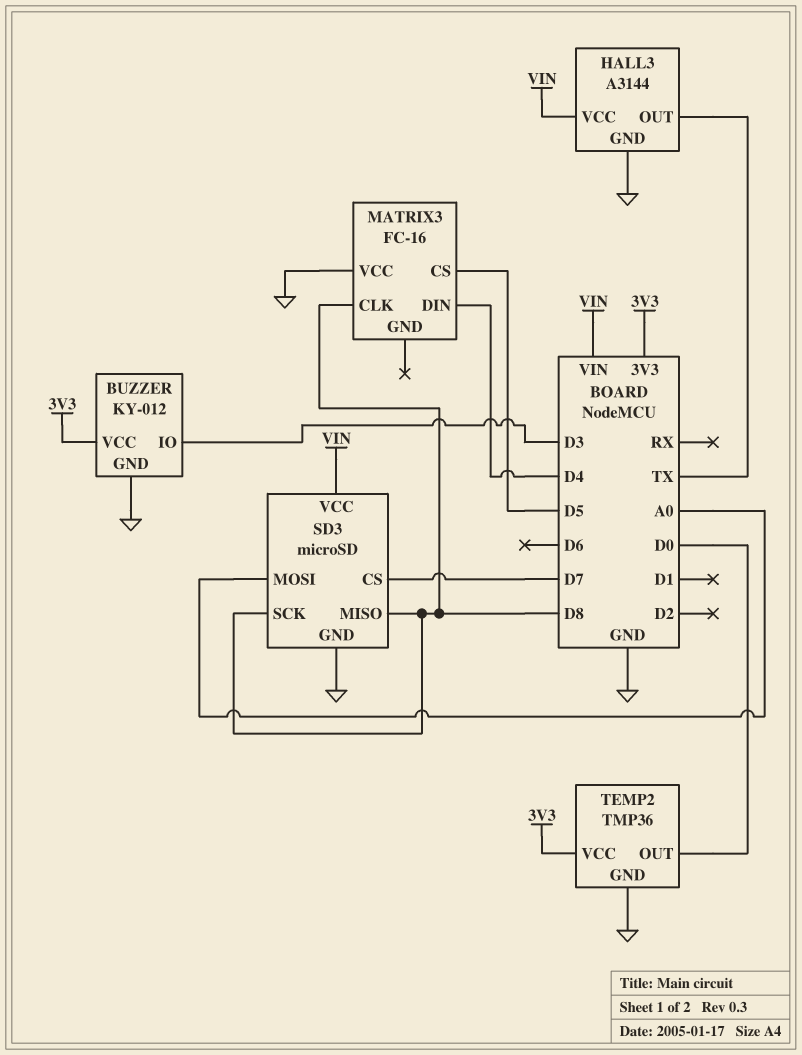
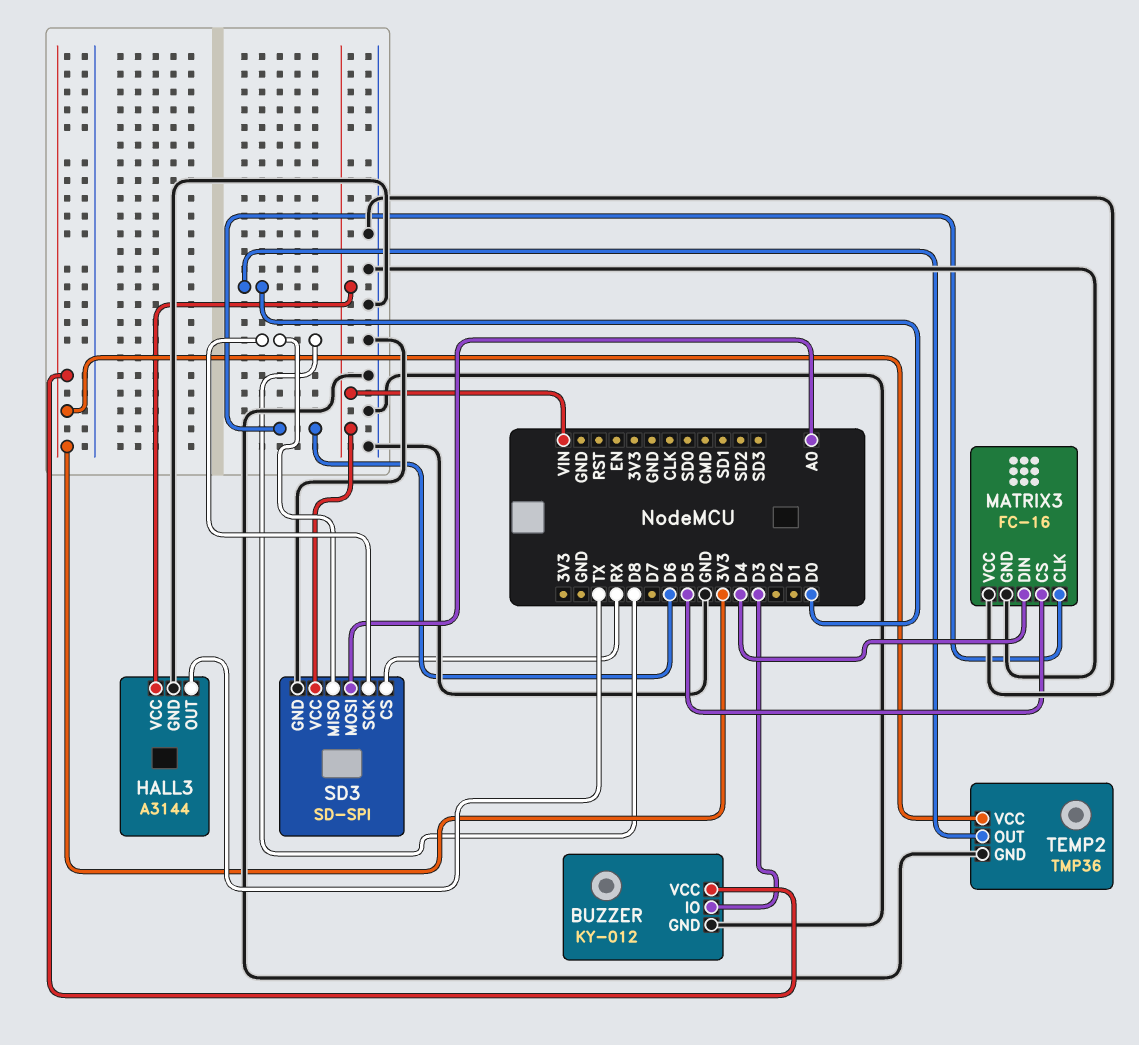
MATRIX3 pin CLK: D8 -> D6
MATRIX3 pin GND: none -> GND
SD3: microSD -> SD-SPI
SD3 pin CS: D7 -> RX

